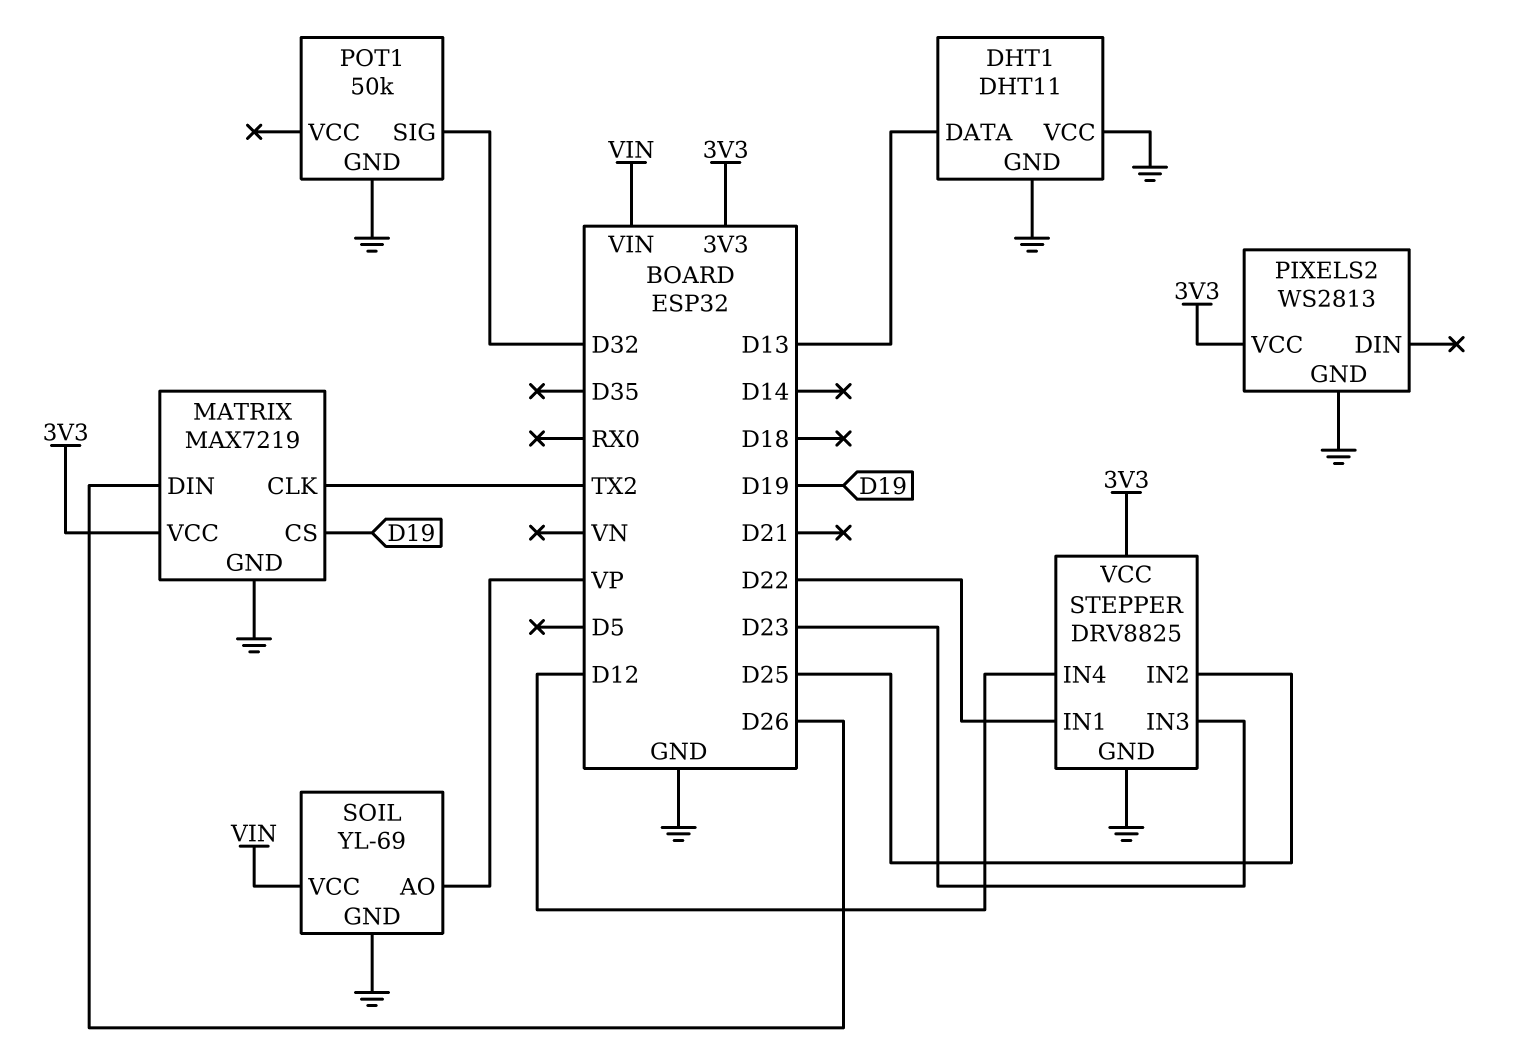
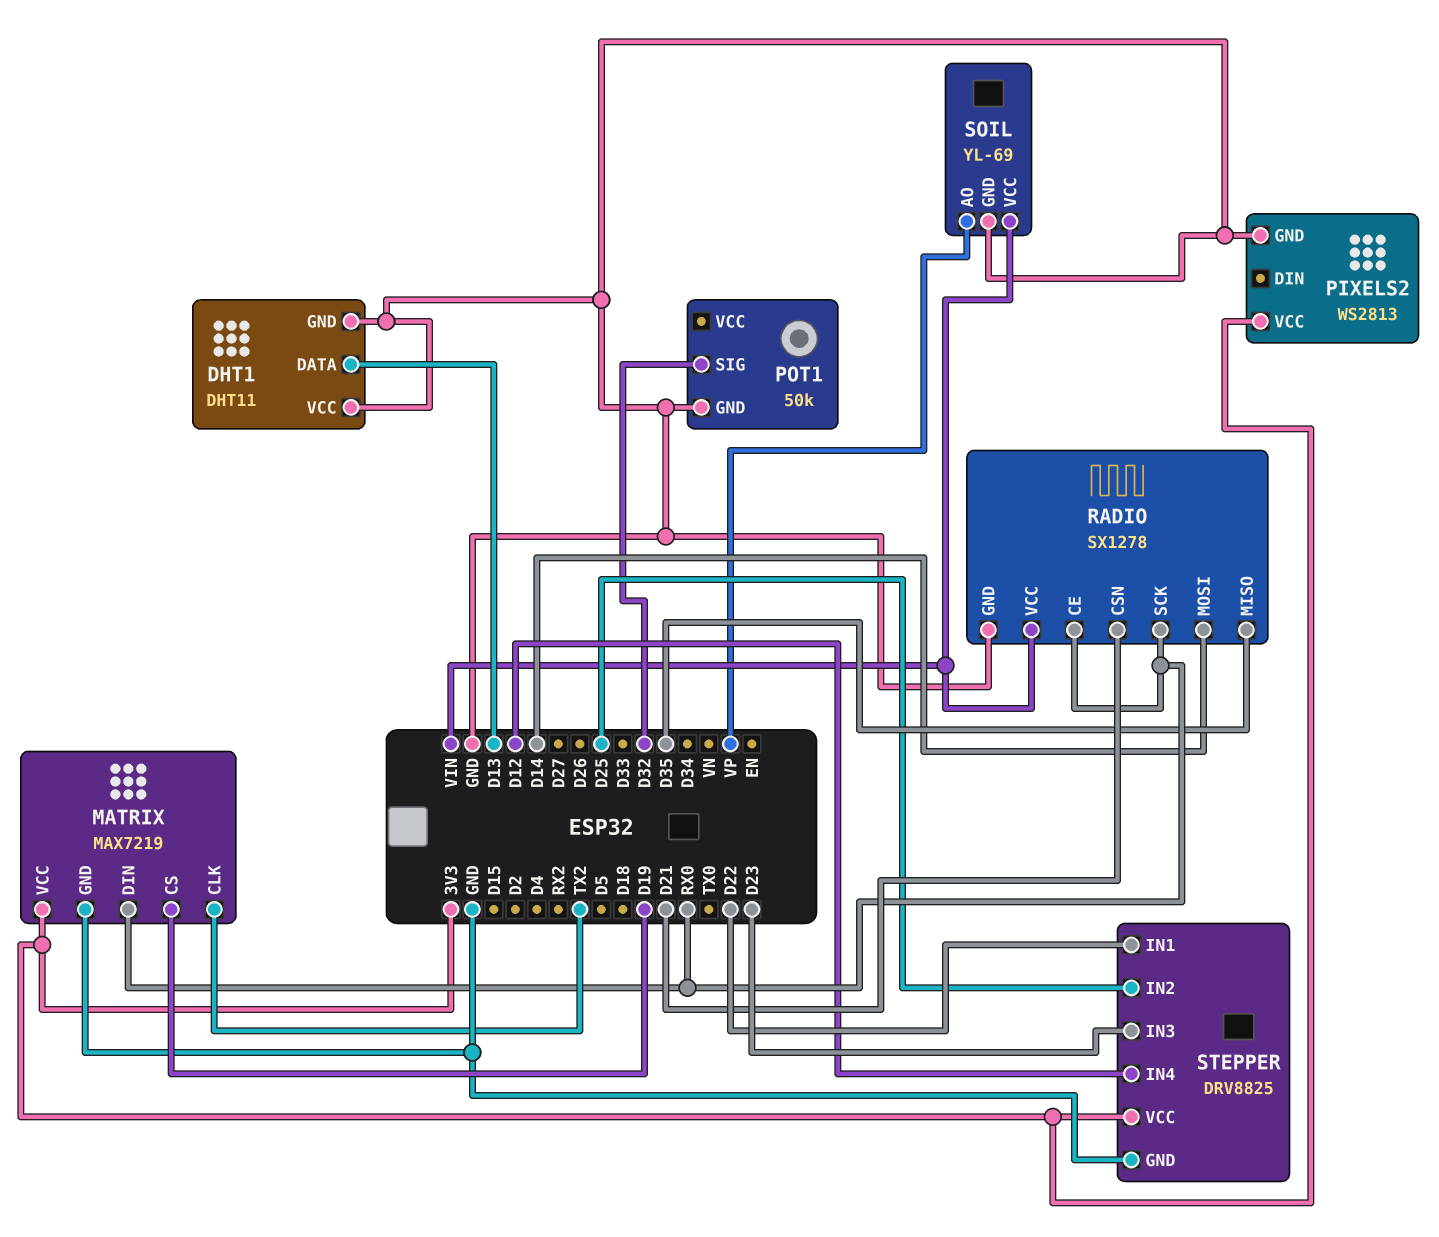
MATRIX pin DIN: D26 -> RX0
RADIO: none -> SX1278
RADIO pin CE: none -> RX0
RADIO pin CSN: none -> D21
RADIO pin GND: none -> GND
RADIO pin MISO: none -> D35
RADIO pin MOSI: none -> D14
RADIO pin SCK: none -> RX0
RADIO pin VCC: none -> VIN

